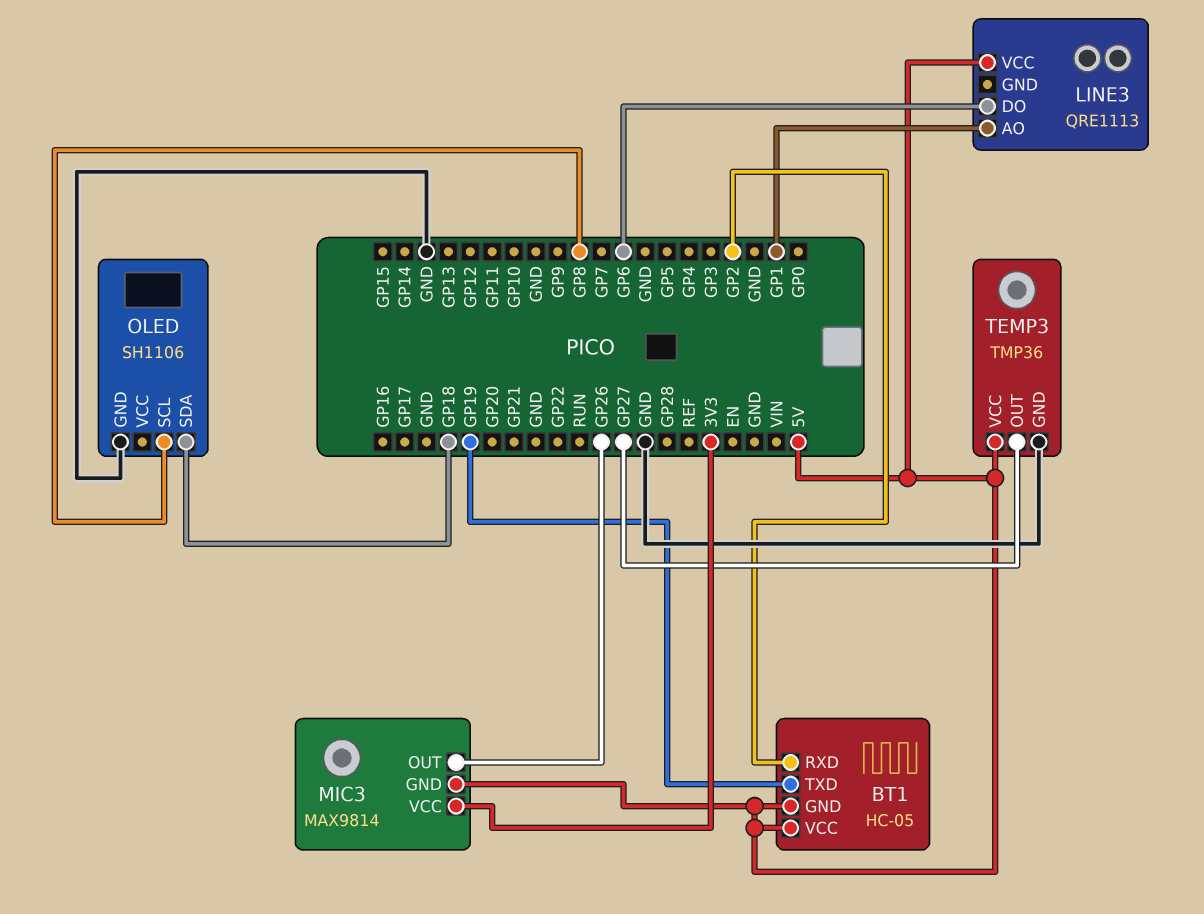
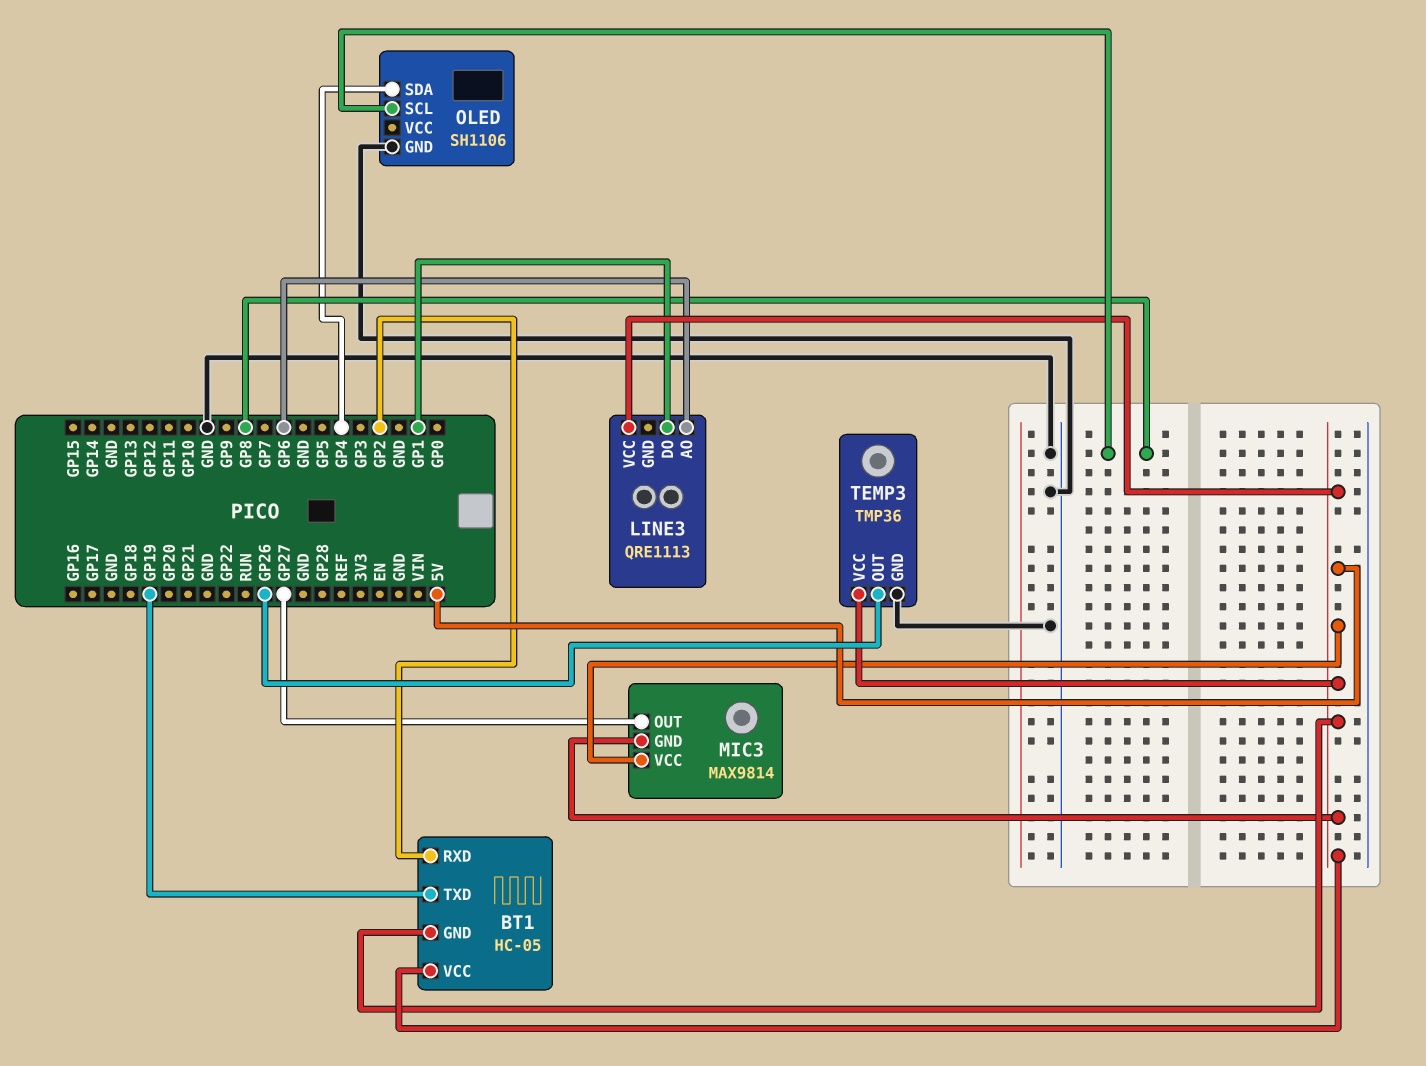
LINE3 pin AO: GP1 -> GP6
LINE3 pin DO: GP6 -> GP1
MIC3 pin OUT: GP26 -> GP27
MIC3 pin VCC: 3V3 -> 5V
OLED pin SDA: GP18 -> GP4
TEMP3 pin OUT: GP27 -> GP26

